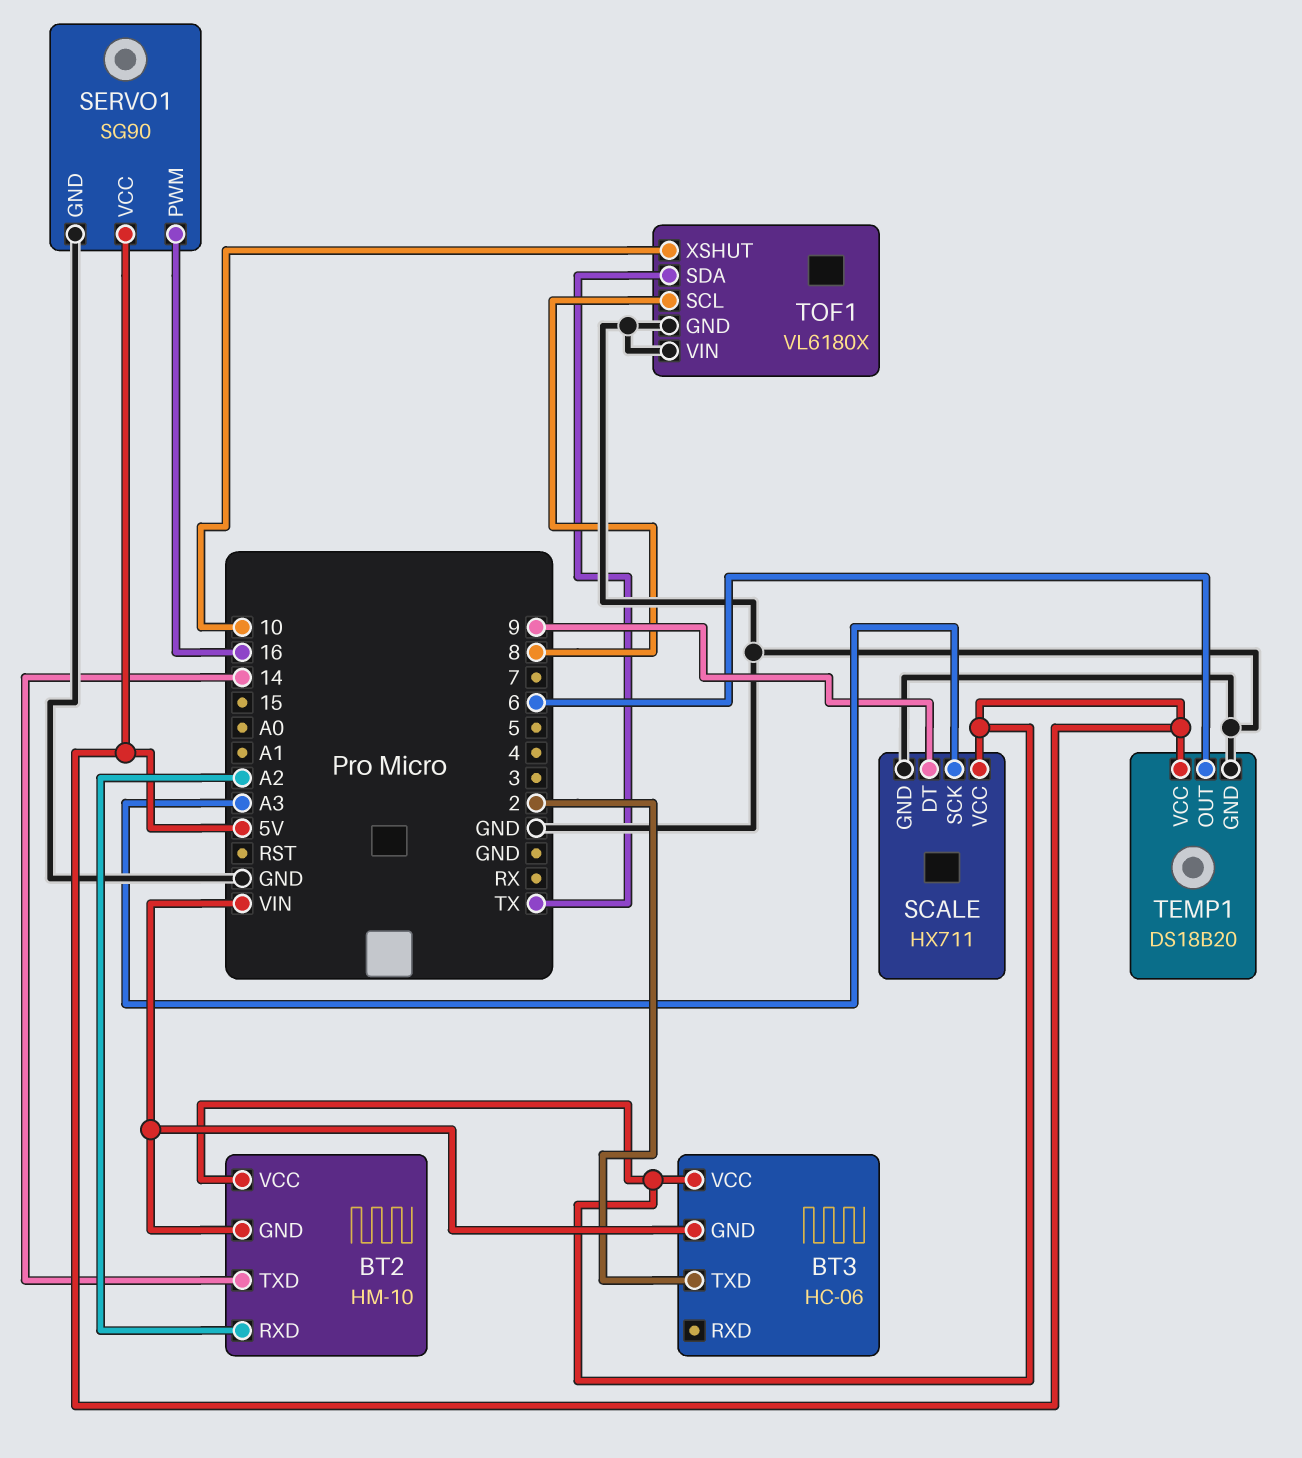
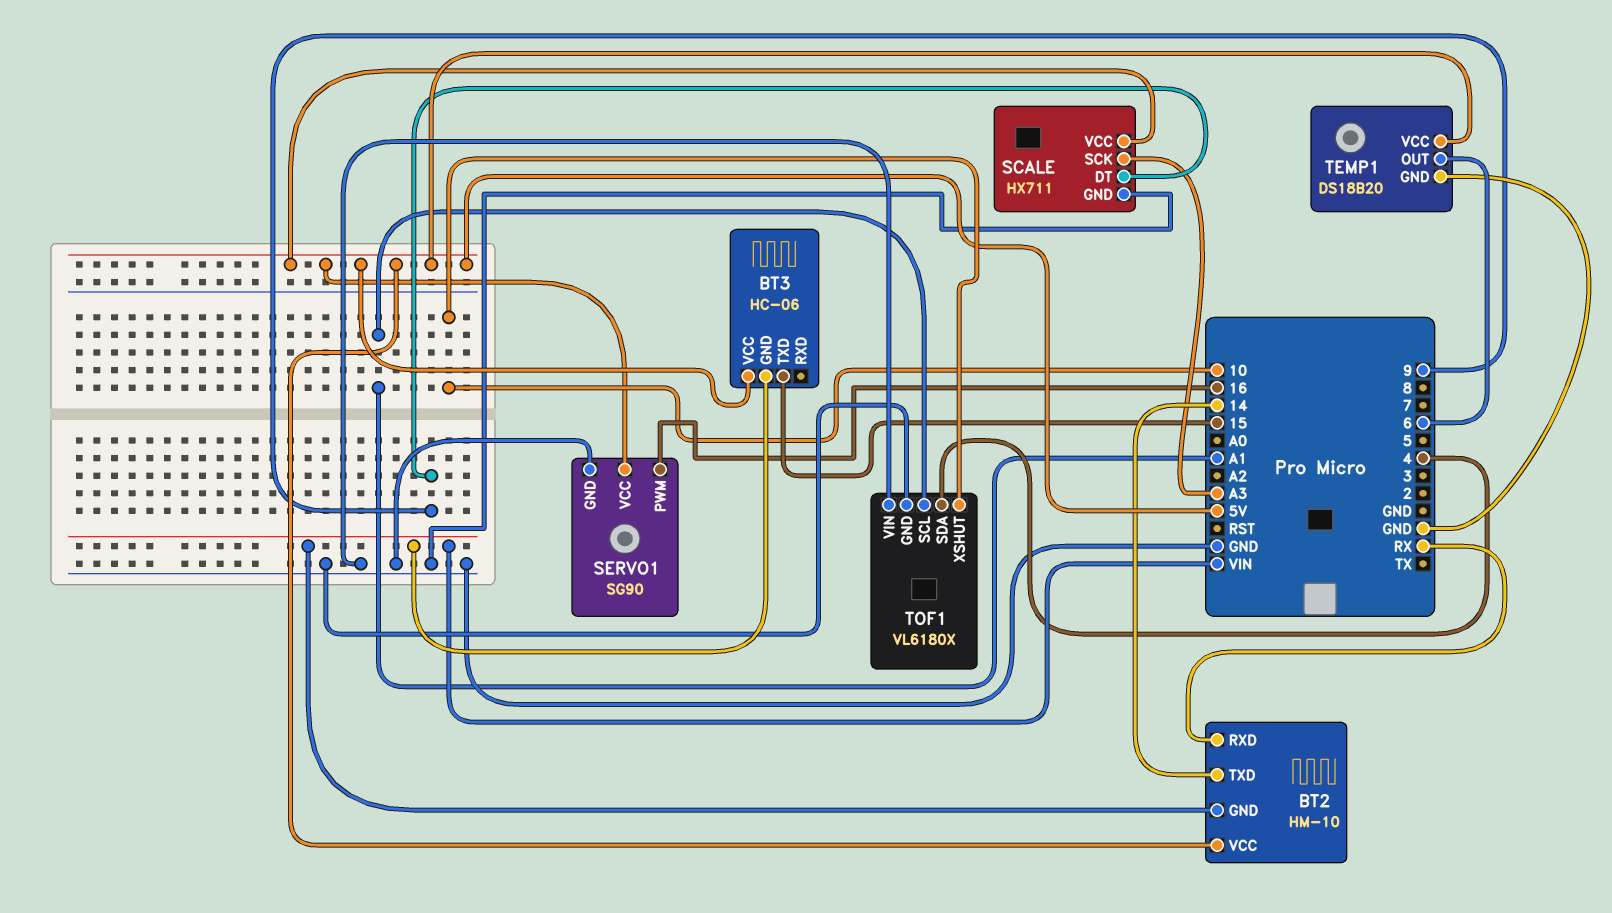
BT2 pin RXD: A2 -> RX
BT3 pin TXD: 2 -> 15
TOF1 pin SCL: 8 -> A1
TOF1 pin SDA: TX -> 4

